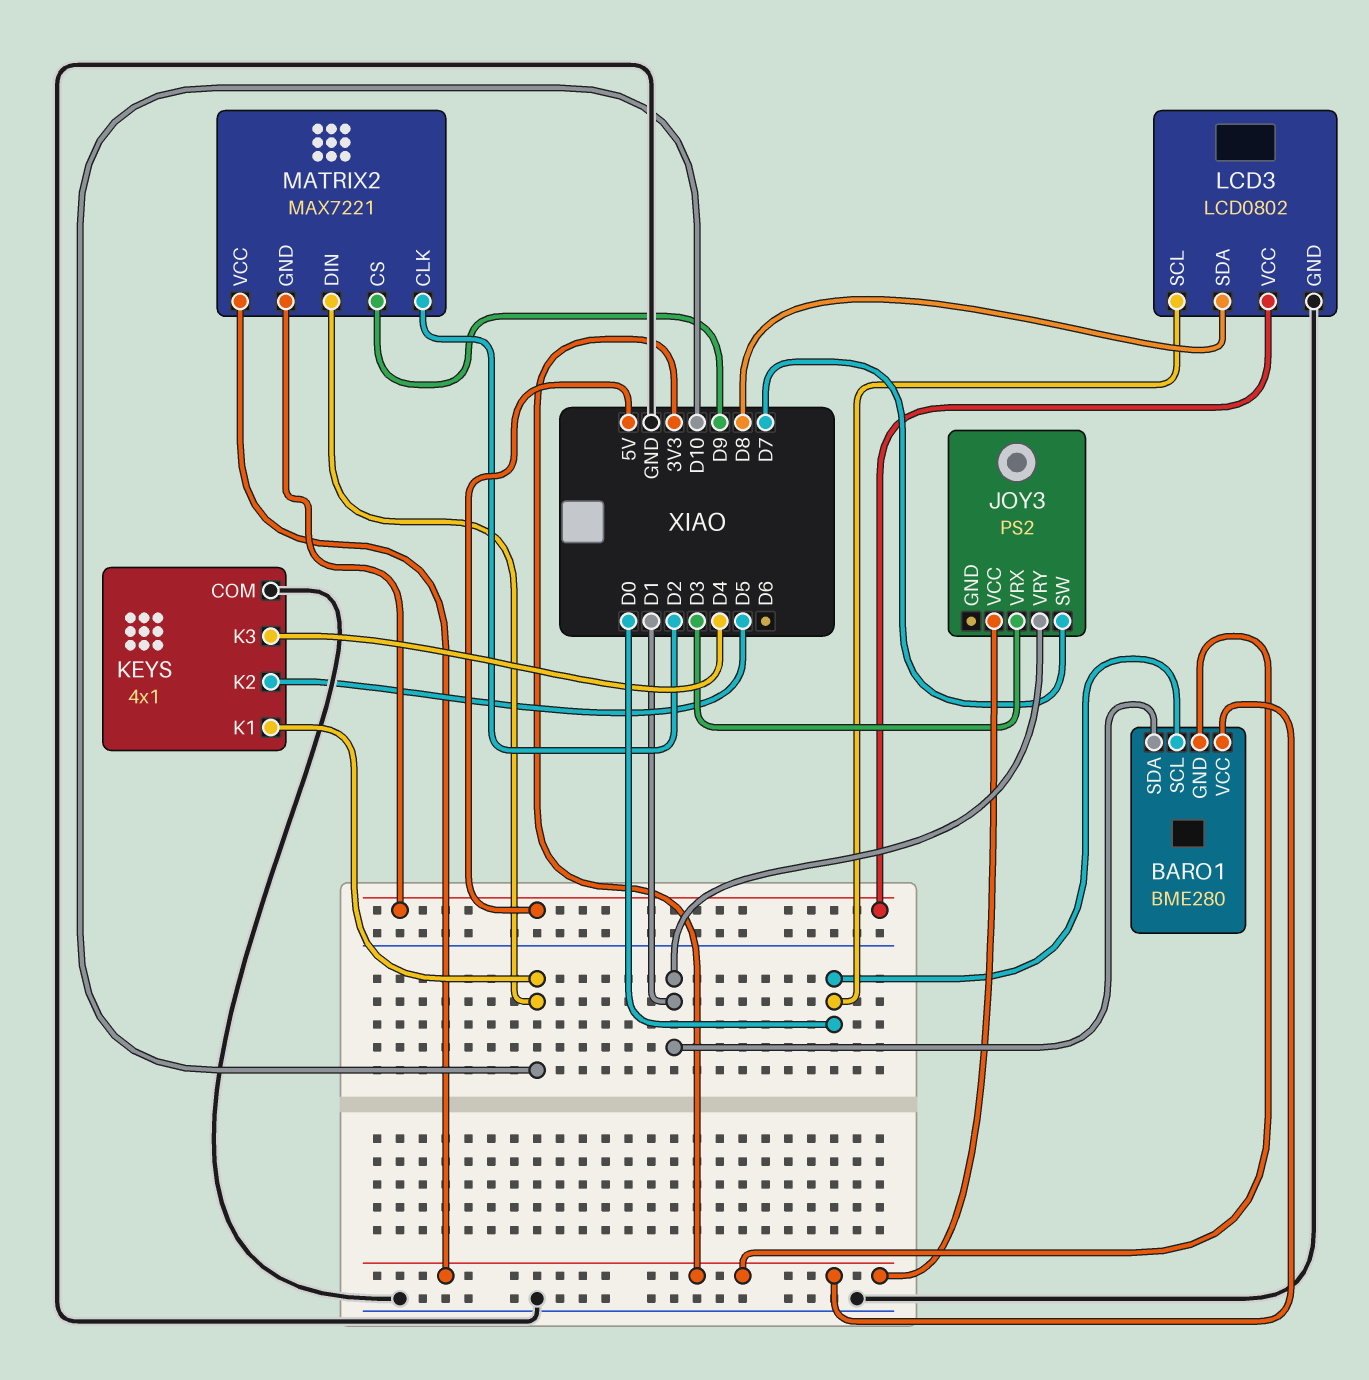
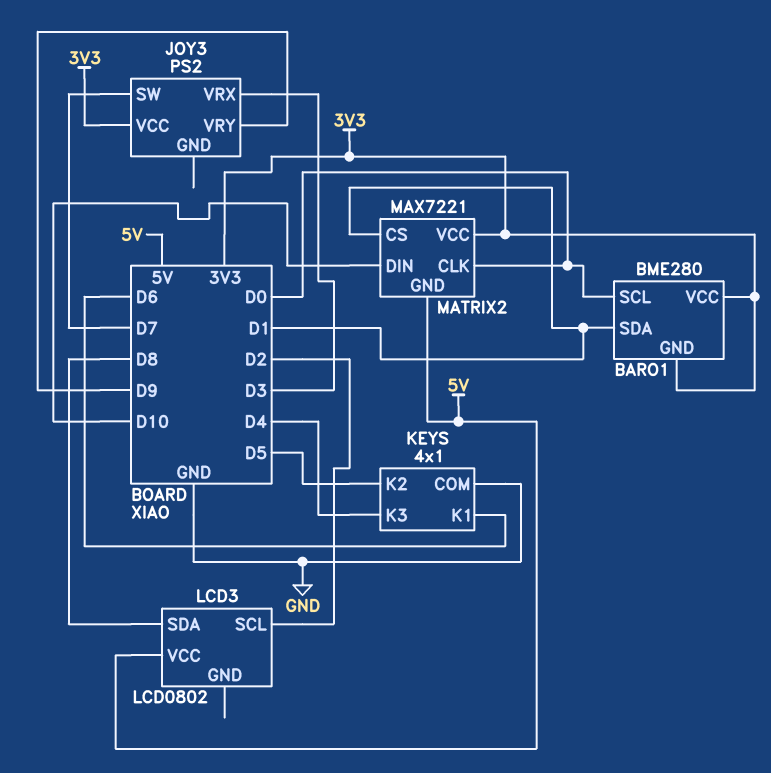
JOY3 pin VRY: D1 -> D9
KEYS pin K1: D10 -> D6
LCD3 pin GND: GND -> none
LCD3 pin SCL: D0 -> D2
MATRIX2 pin CLK: D2 -> D0
MATRIX2 pin CS: D9 -> D1

